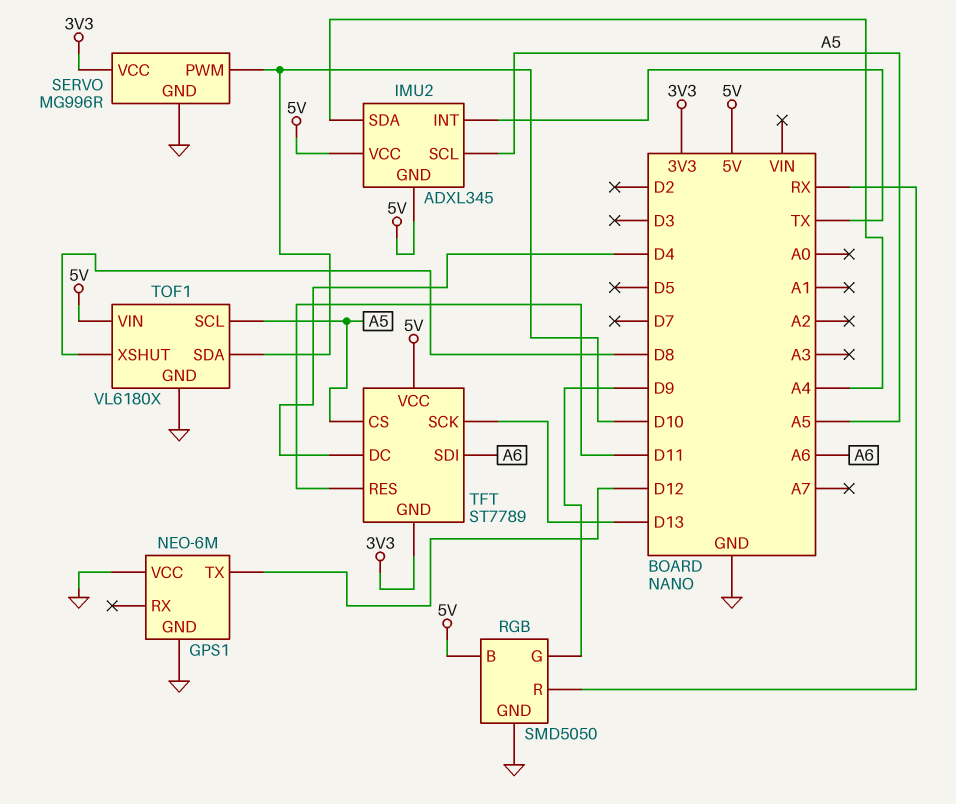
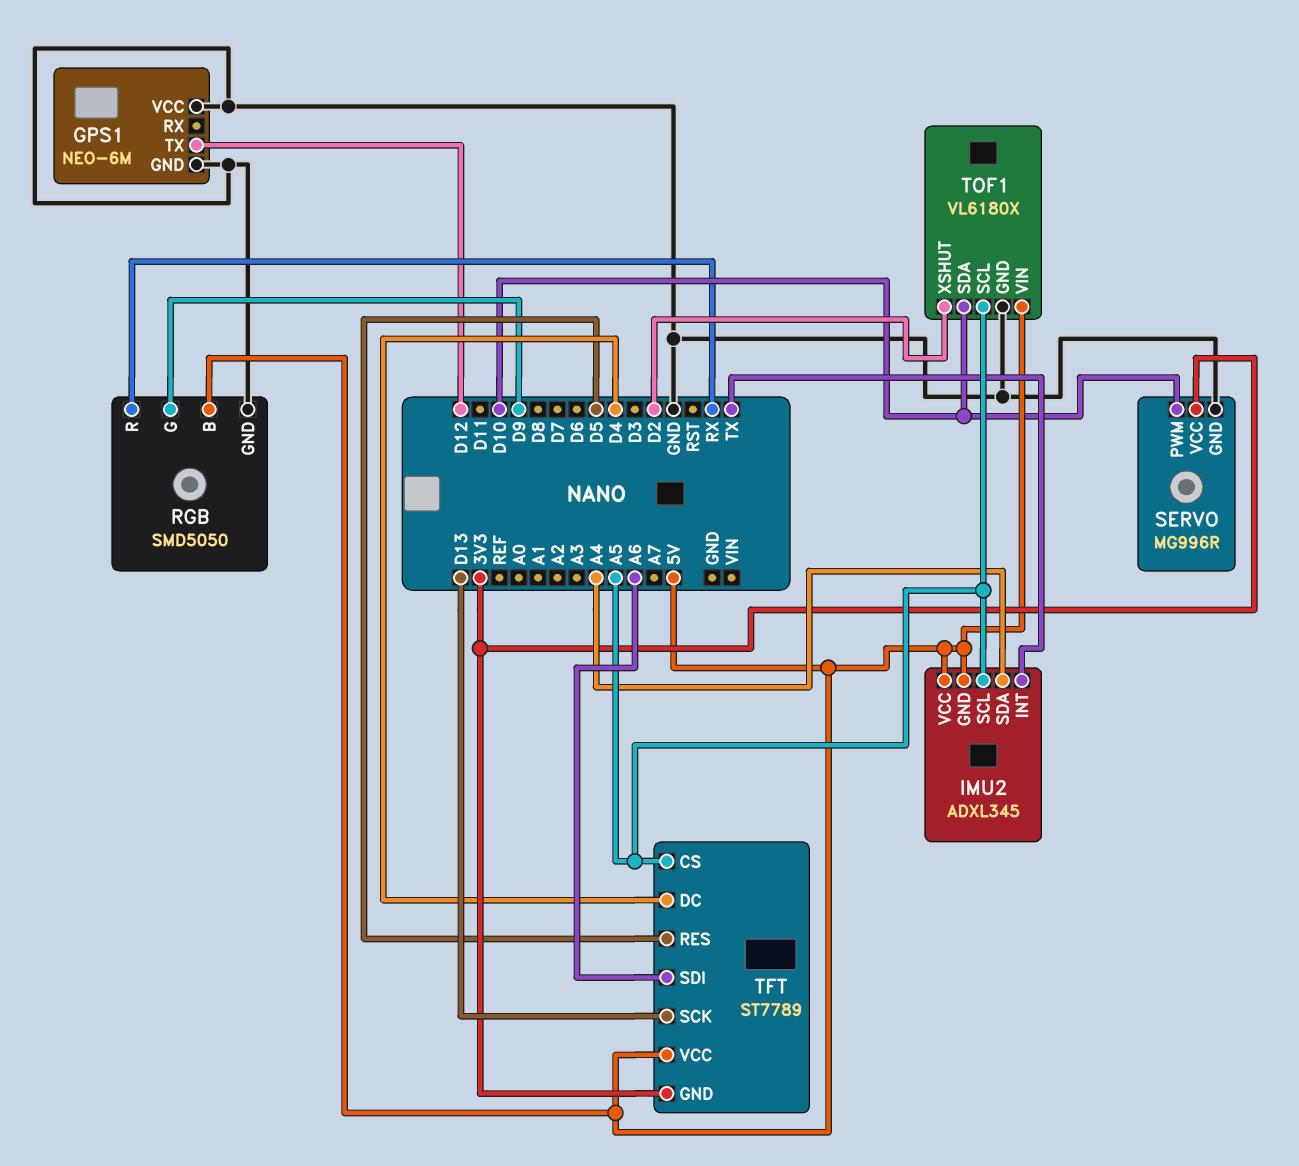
TFT pin RES: D11 -> D5
TOF1 pin XSHUT: D8 -> D2

